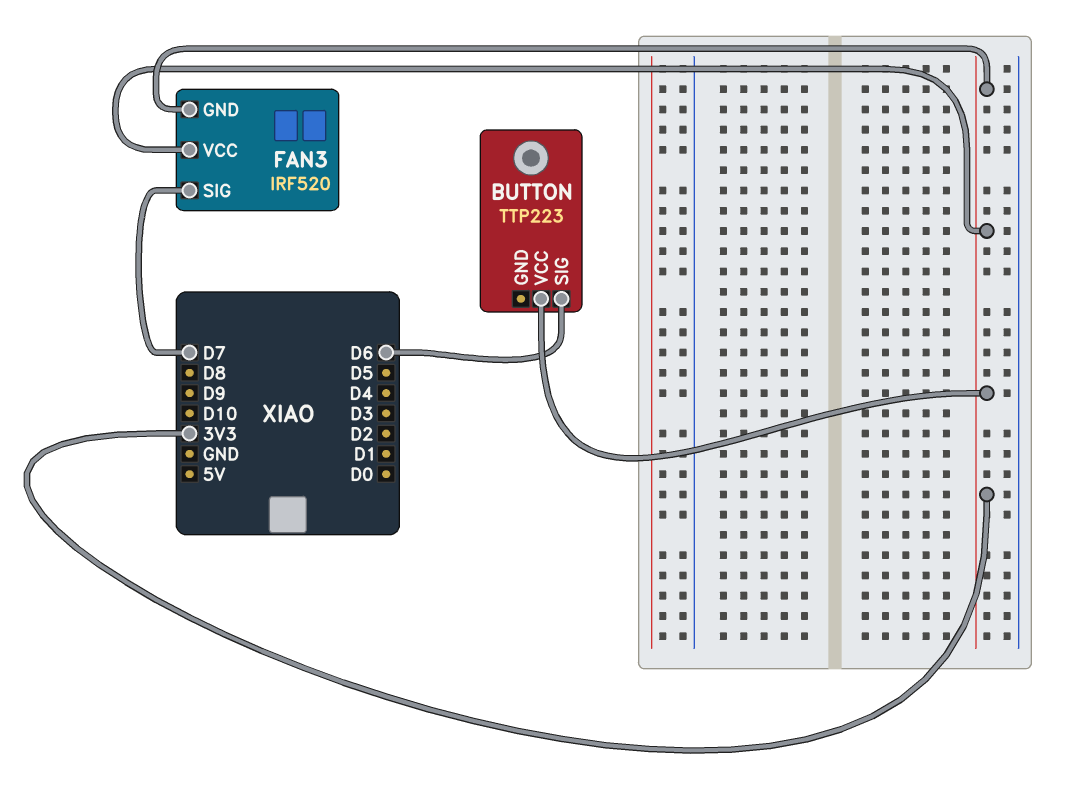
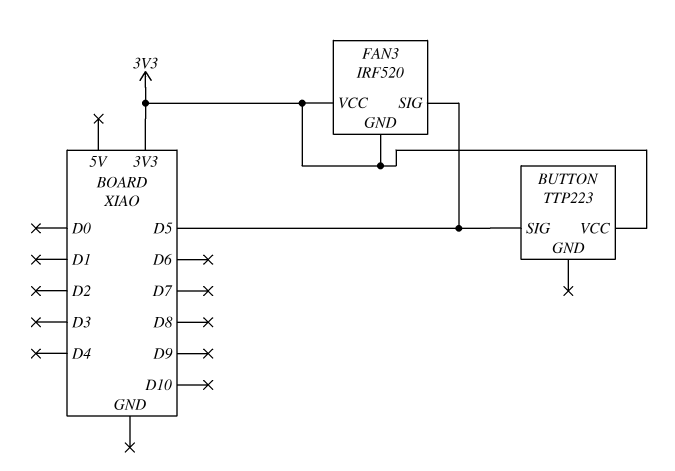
BUTTON pin SIG: D6 -> D5
FAN3 pin SIG: D7 -> D5

